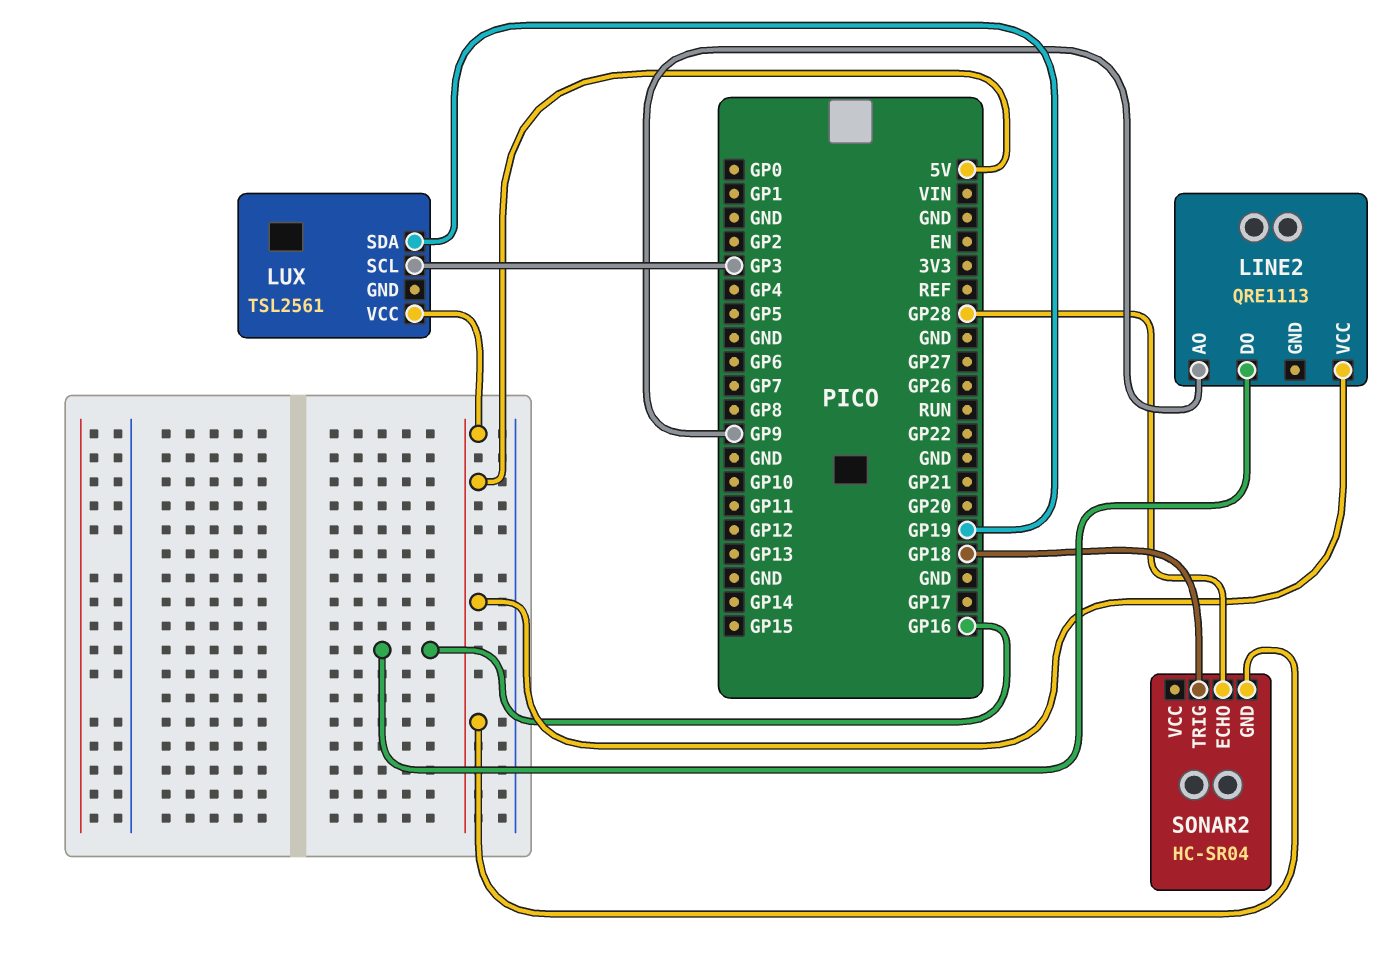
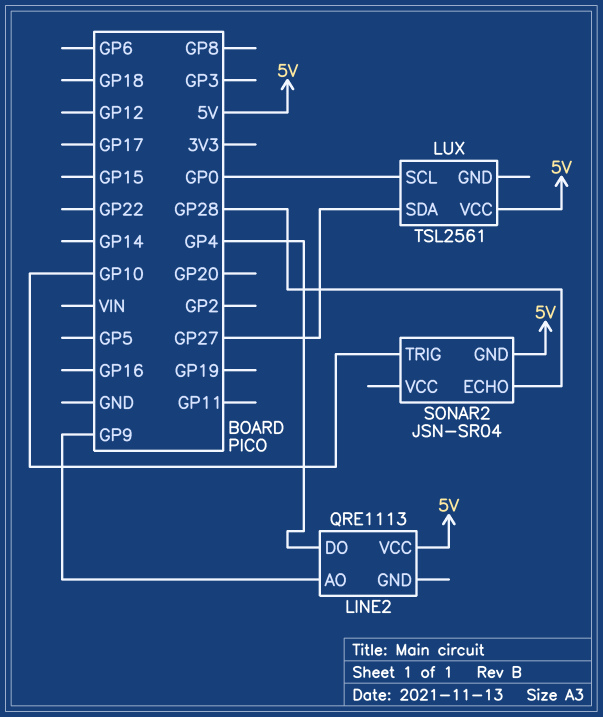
LINE2 pin DO: GP16 -> GP4
LUX pin SCL: GP3 -> GP0
LUX pin SDA: GP19 -> GP27
SONAR2: HC-SR04 -> JSN-SR04
SONAR2 pin TRIG: GP18 -> GP10

